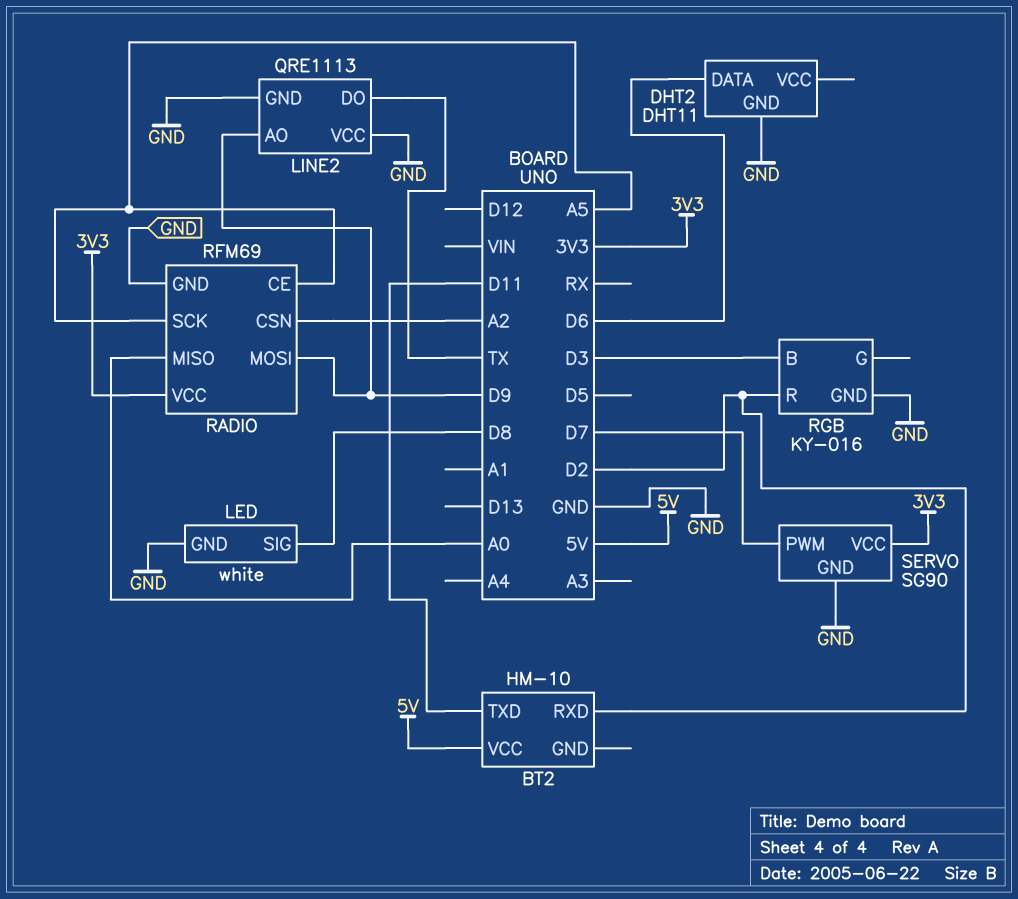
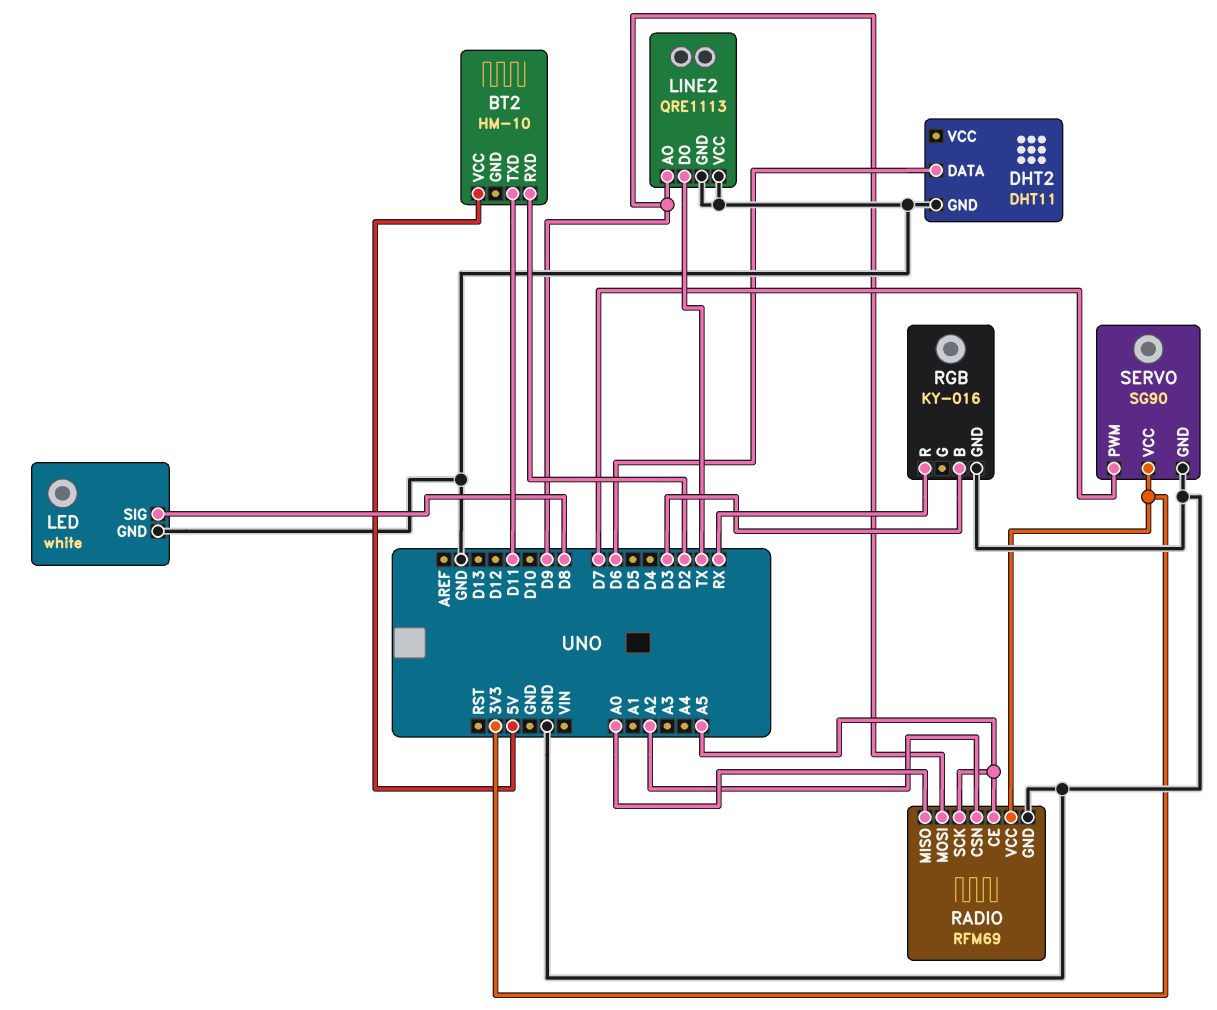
RGB pin R: D2 -> RX

